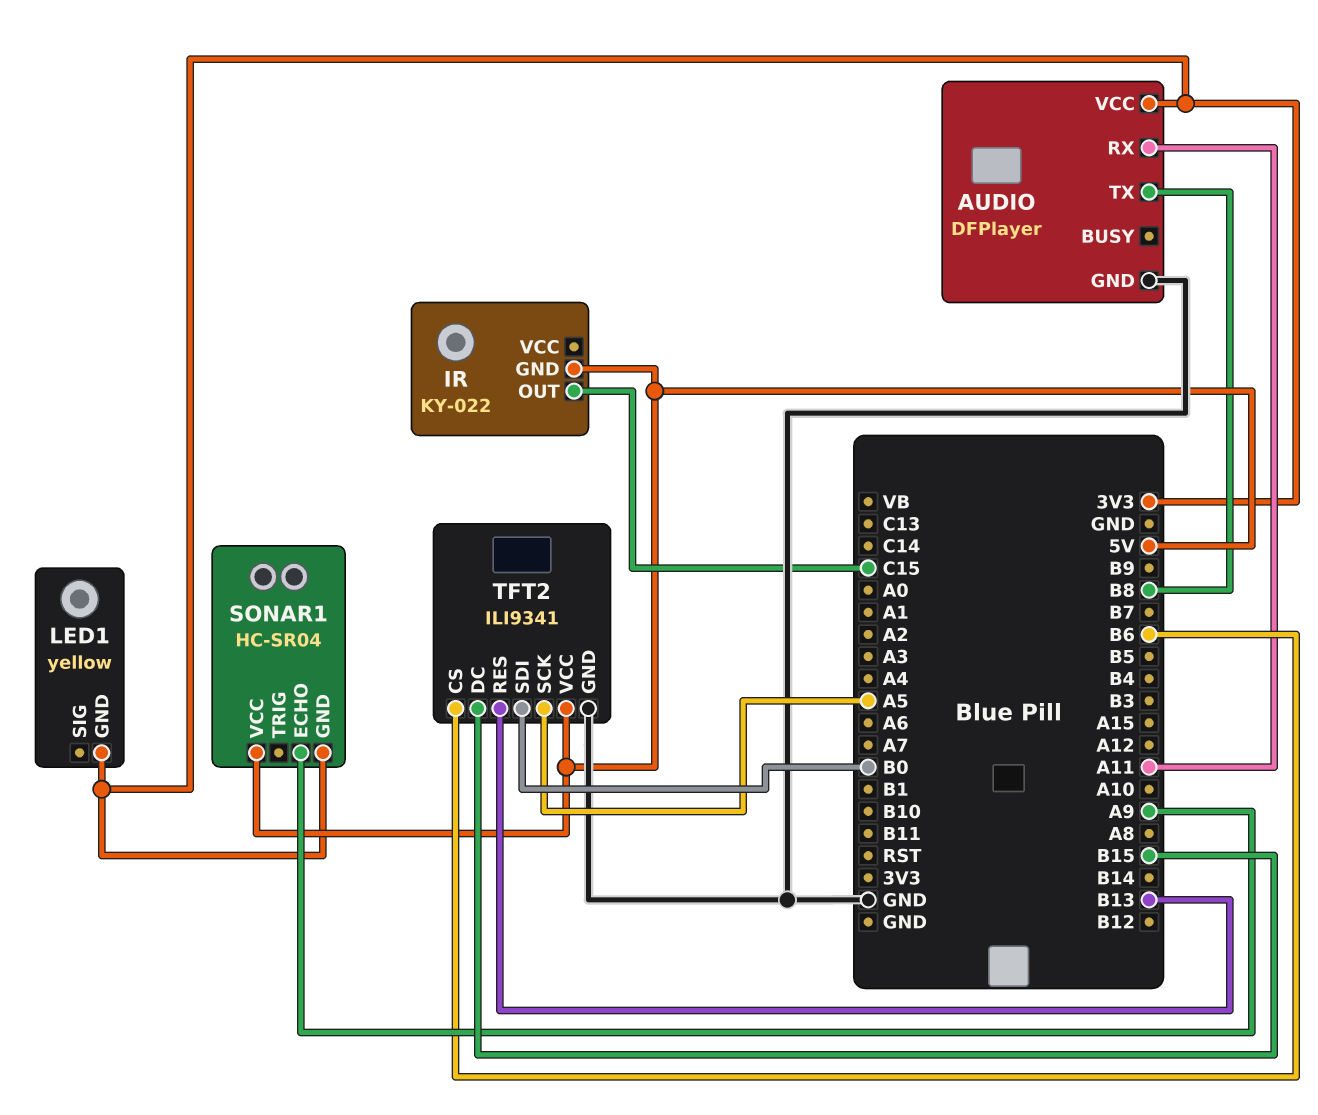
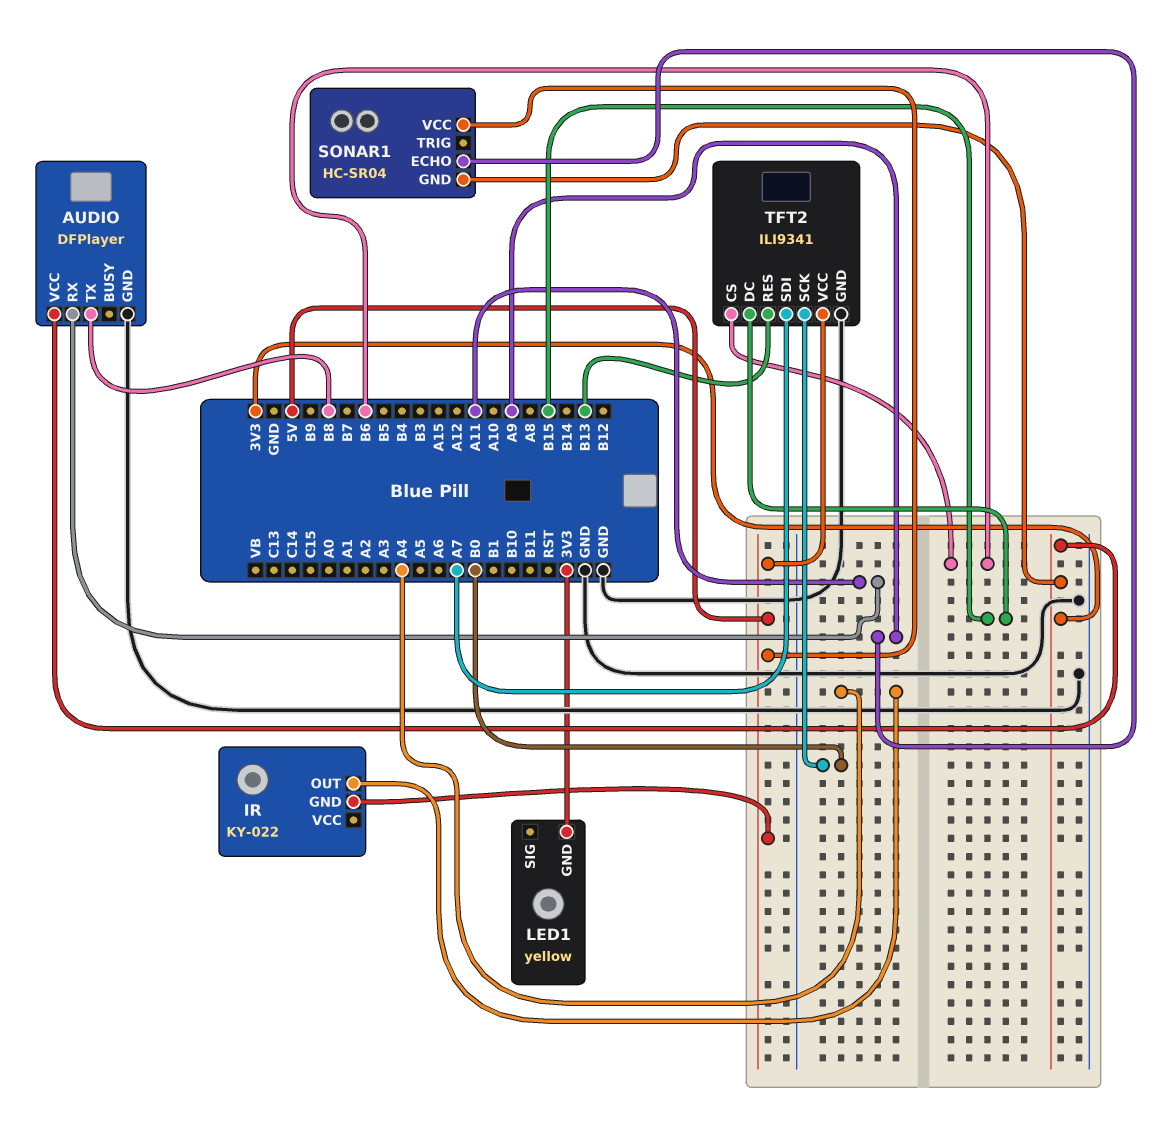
IR pin OUT: C15 -> A4
TFT2 pin SCK: A5 -> B0
TFT2 pin SDI: B0 -> A7

